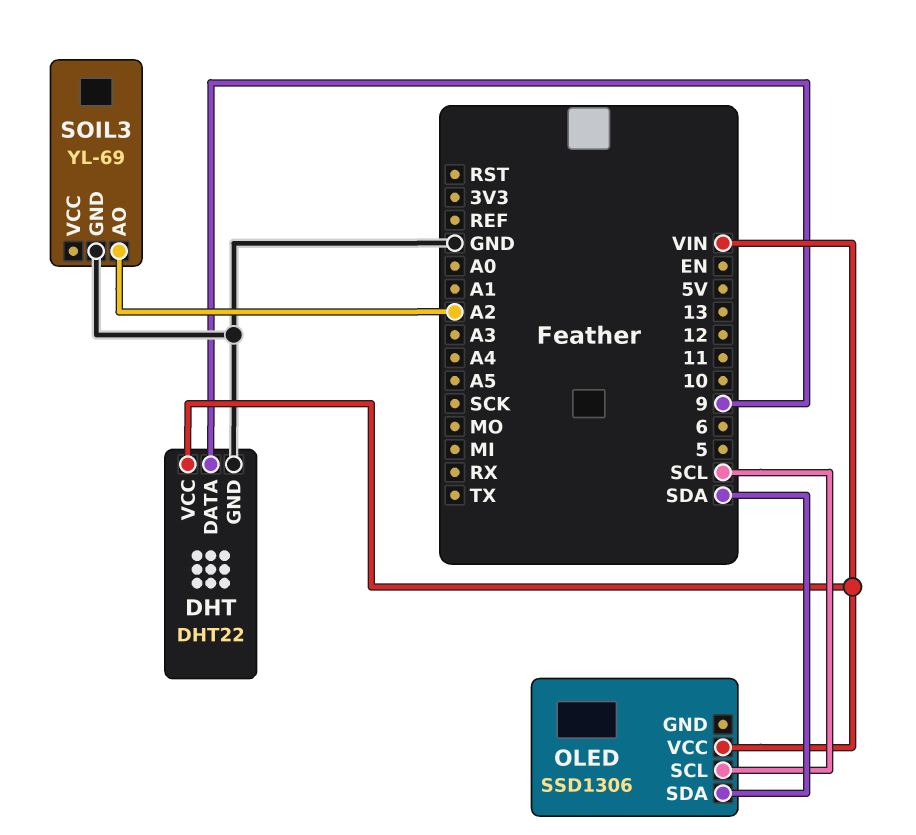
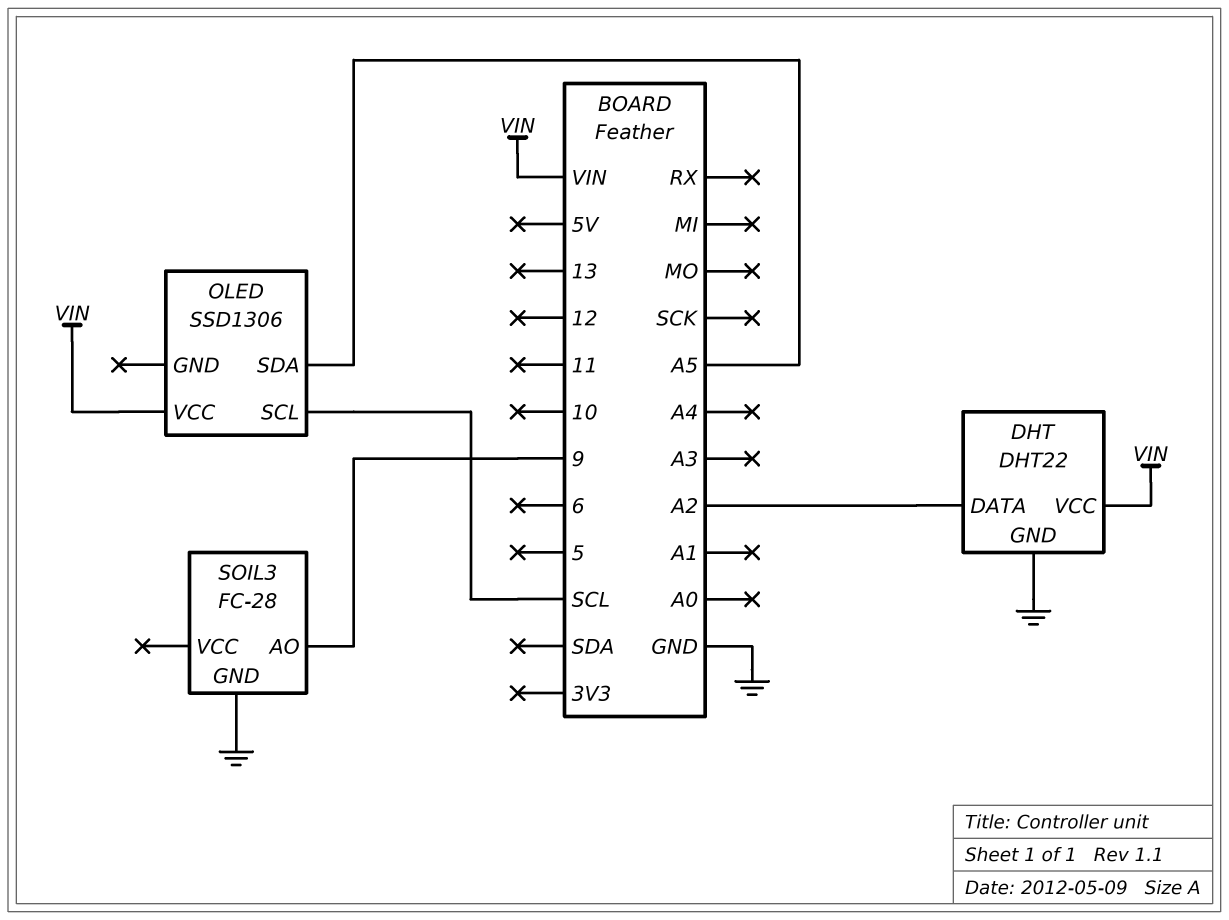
DHT pin DATA: 9 -> A2
OLED pin SDA: SDA -> A5
SOIL3: YL-69 -> FC-28
SOIL3 pin AO: A2 -> 9

